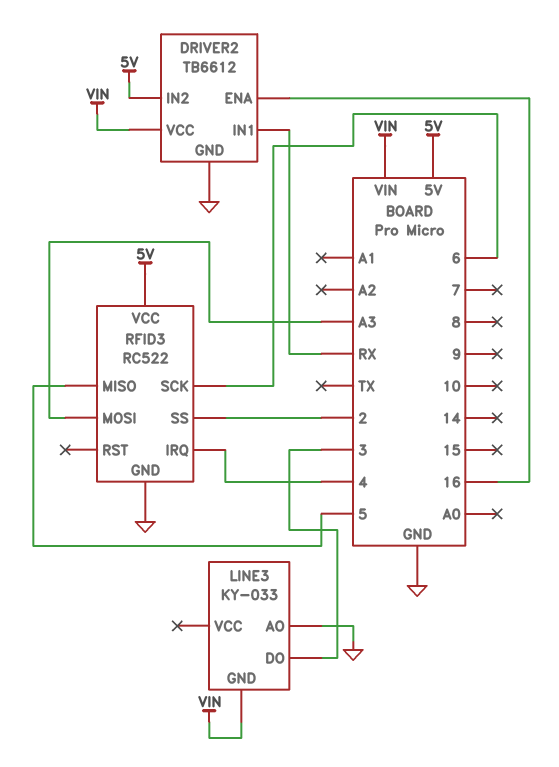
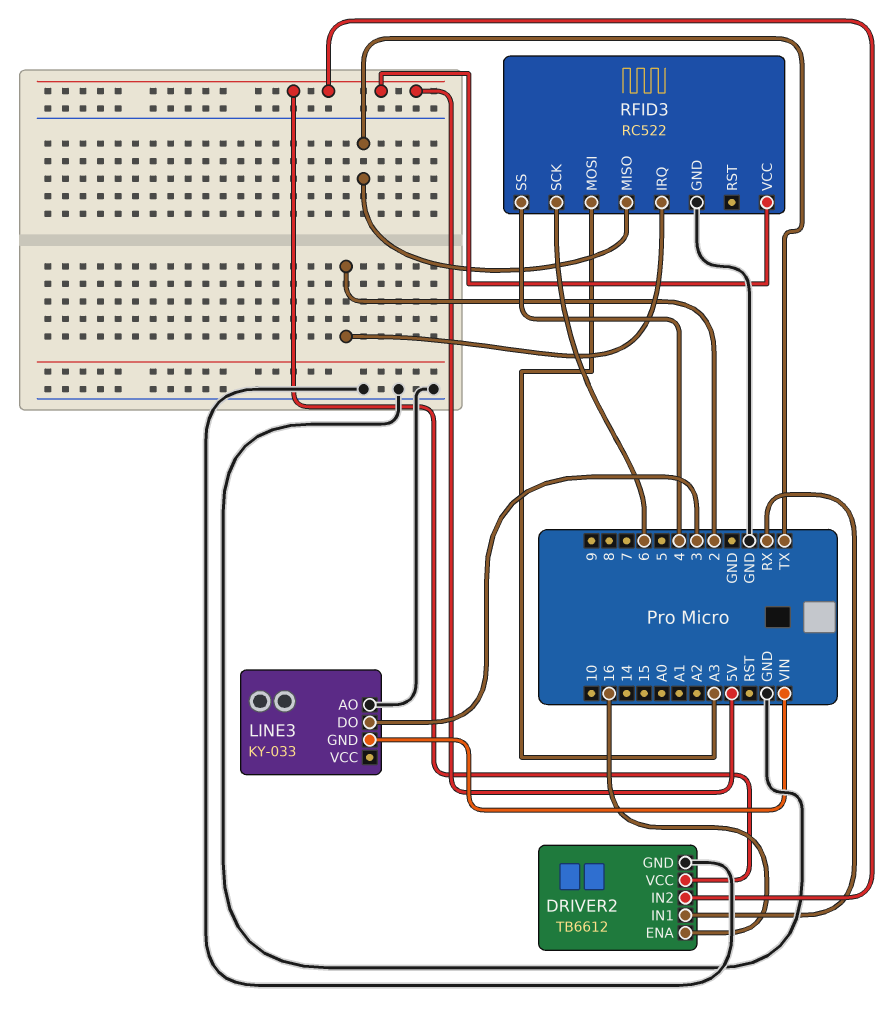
DRIVER2 pin VCC: VIN -> 5V
RFID3 pin IRQ: 4 -> 2
RFID3 pin MISO: 5 -> TX
RFID3 pin SS: 2 -> 4

